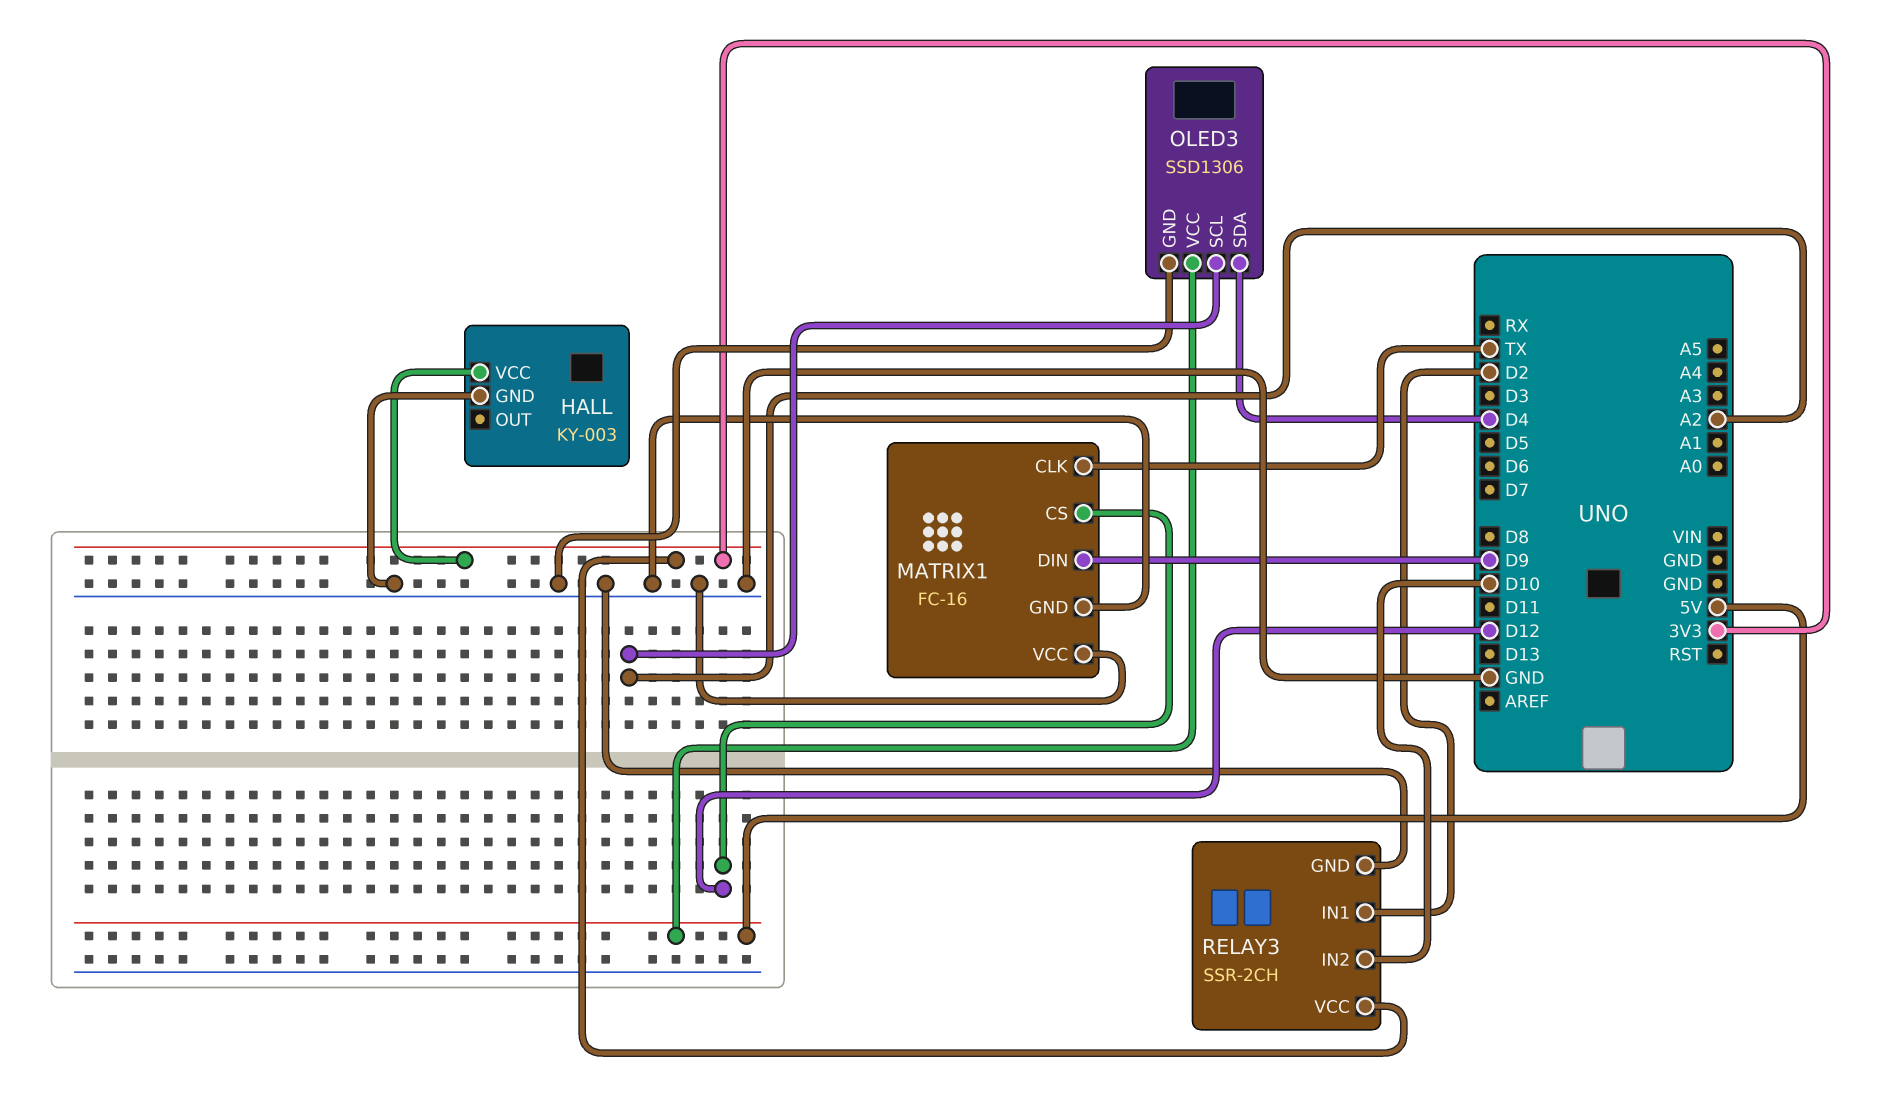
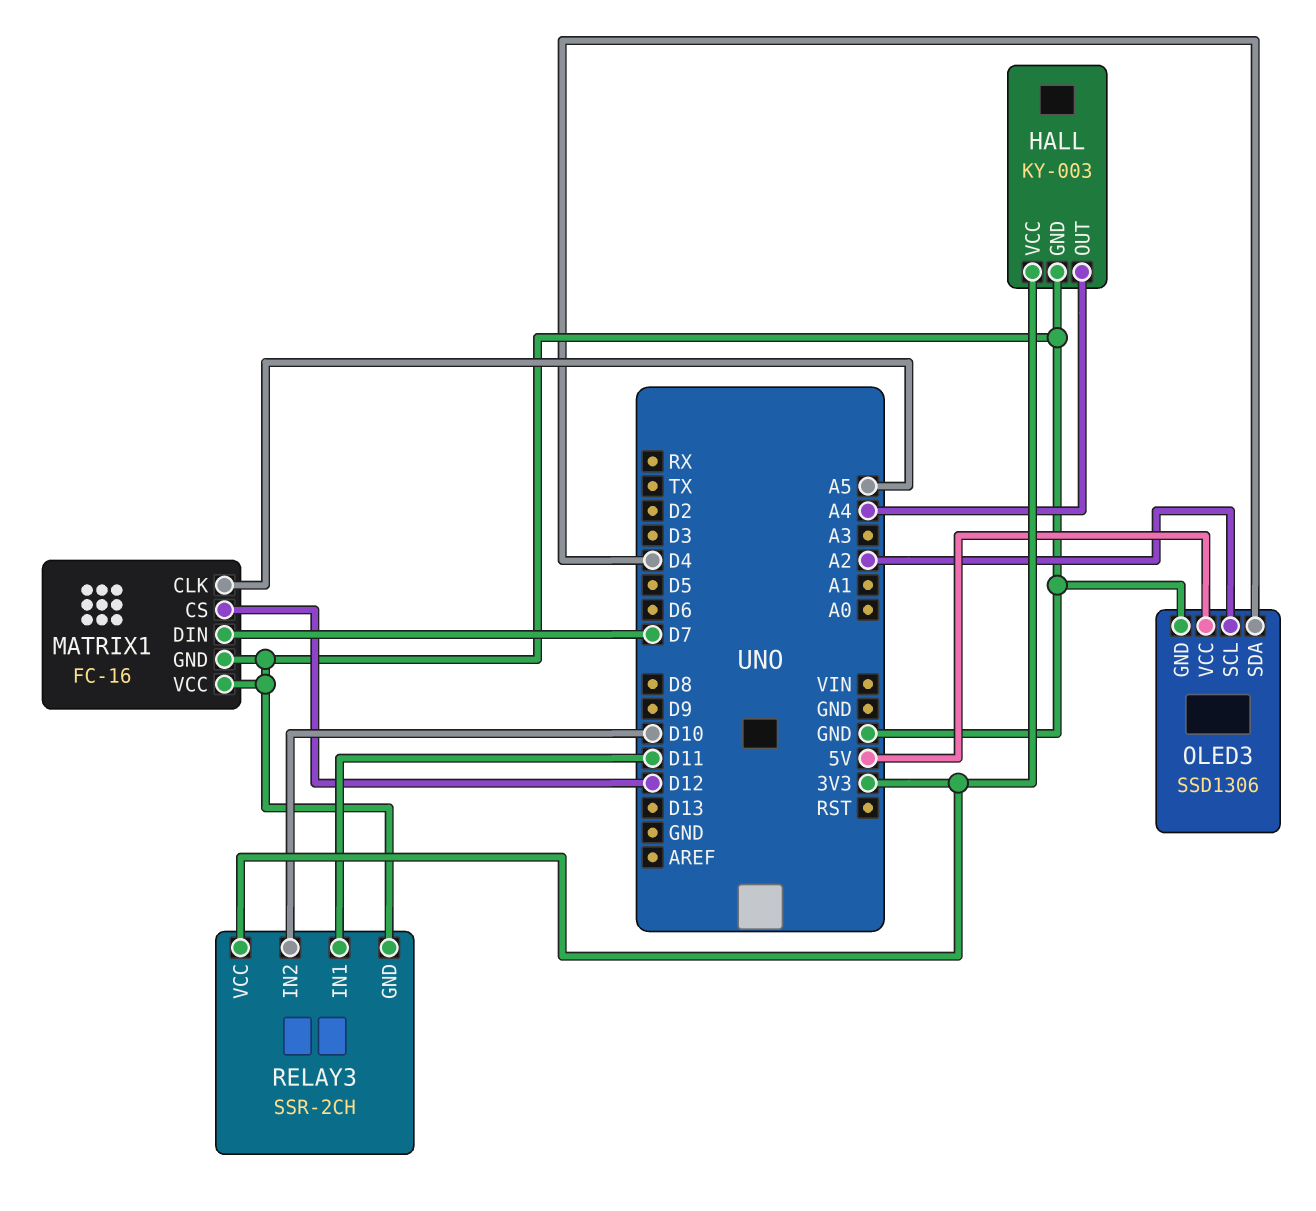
HALL pin OUT: none -> A4
MATRIX1 pin CLK: TX -> A5
MATRIX1 pin DIN: D9 -> D7
RELAY3 pin IN1: D2 -> D11

